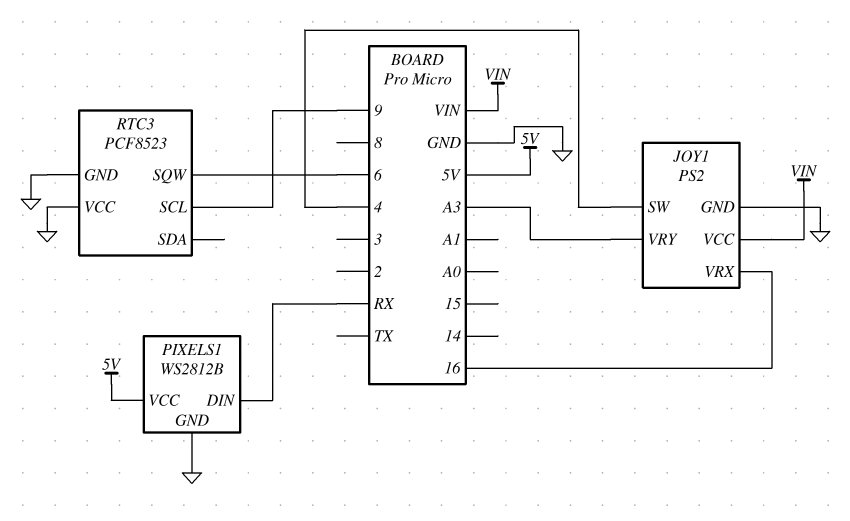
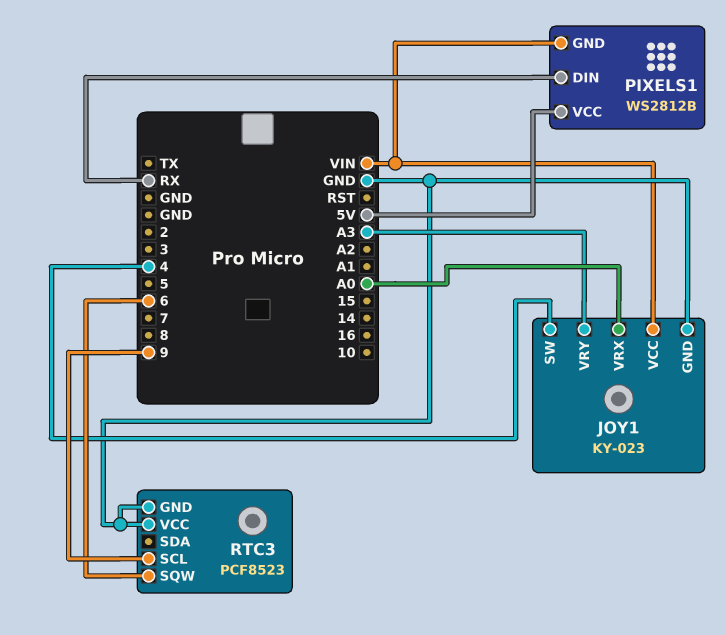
JOY1: PS2 -> KY-023
JOY1 pin VRX: 16 -> A0
PIXELS1 pin GND: GND -> VIN

